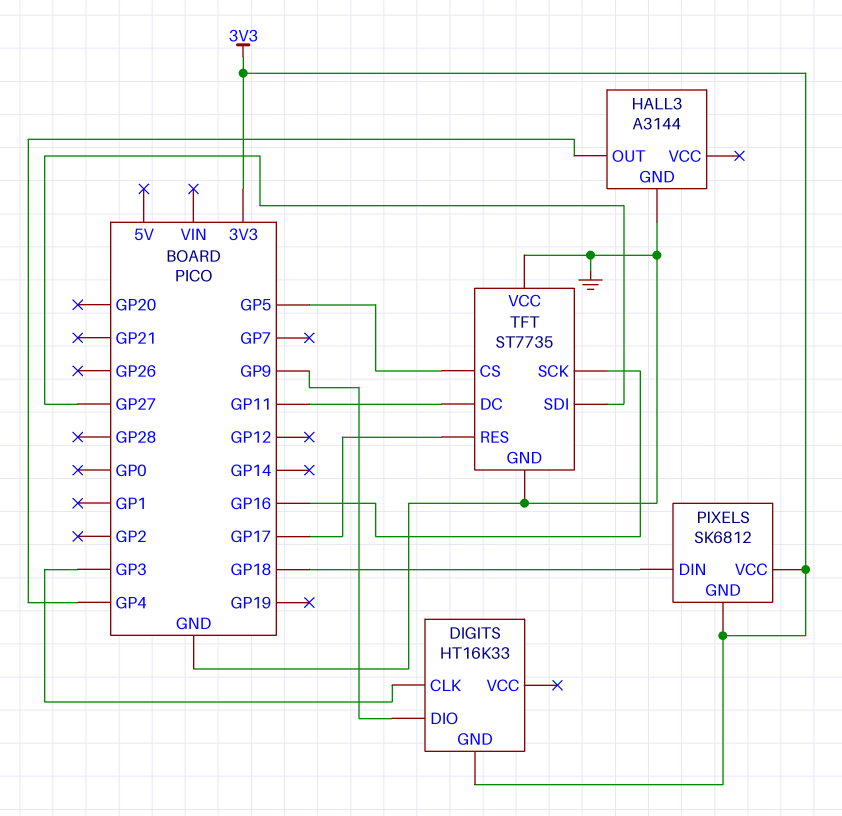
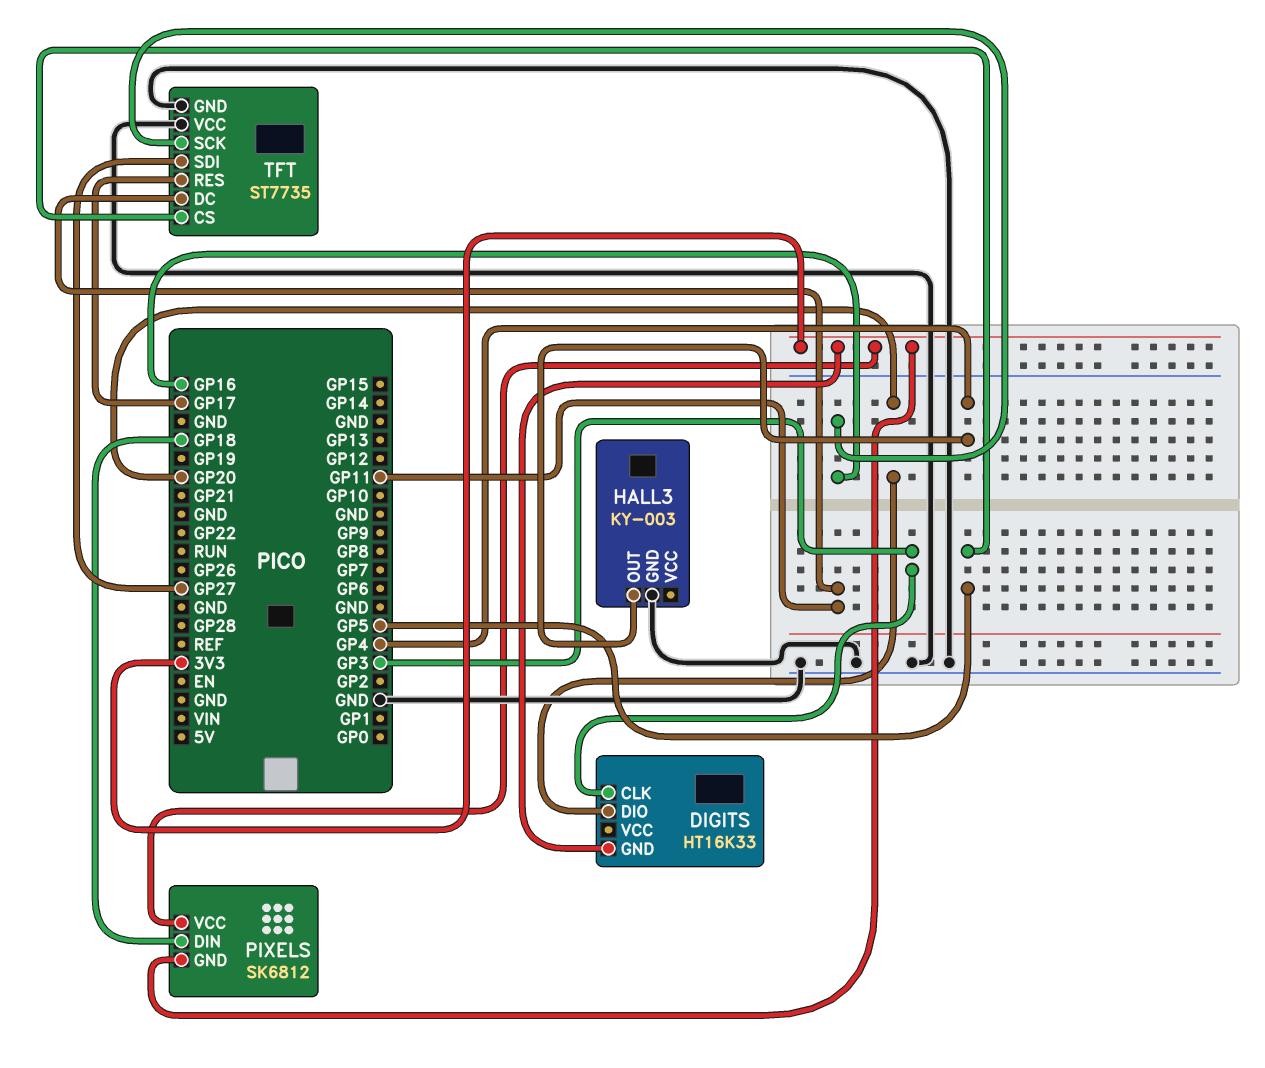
DIGITS pin DIO: GP9 -> GP20
HALL3: A3144 -> KY-003

